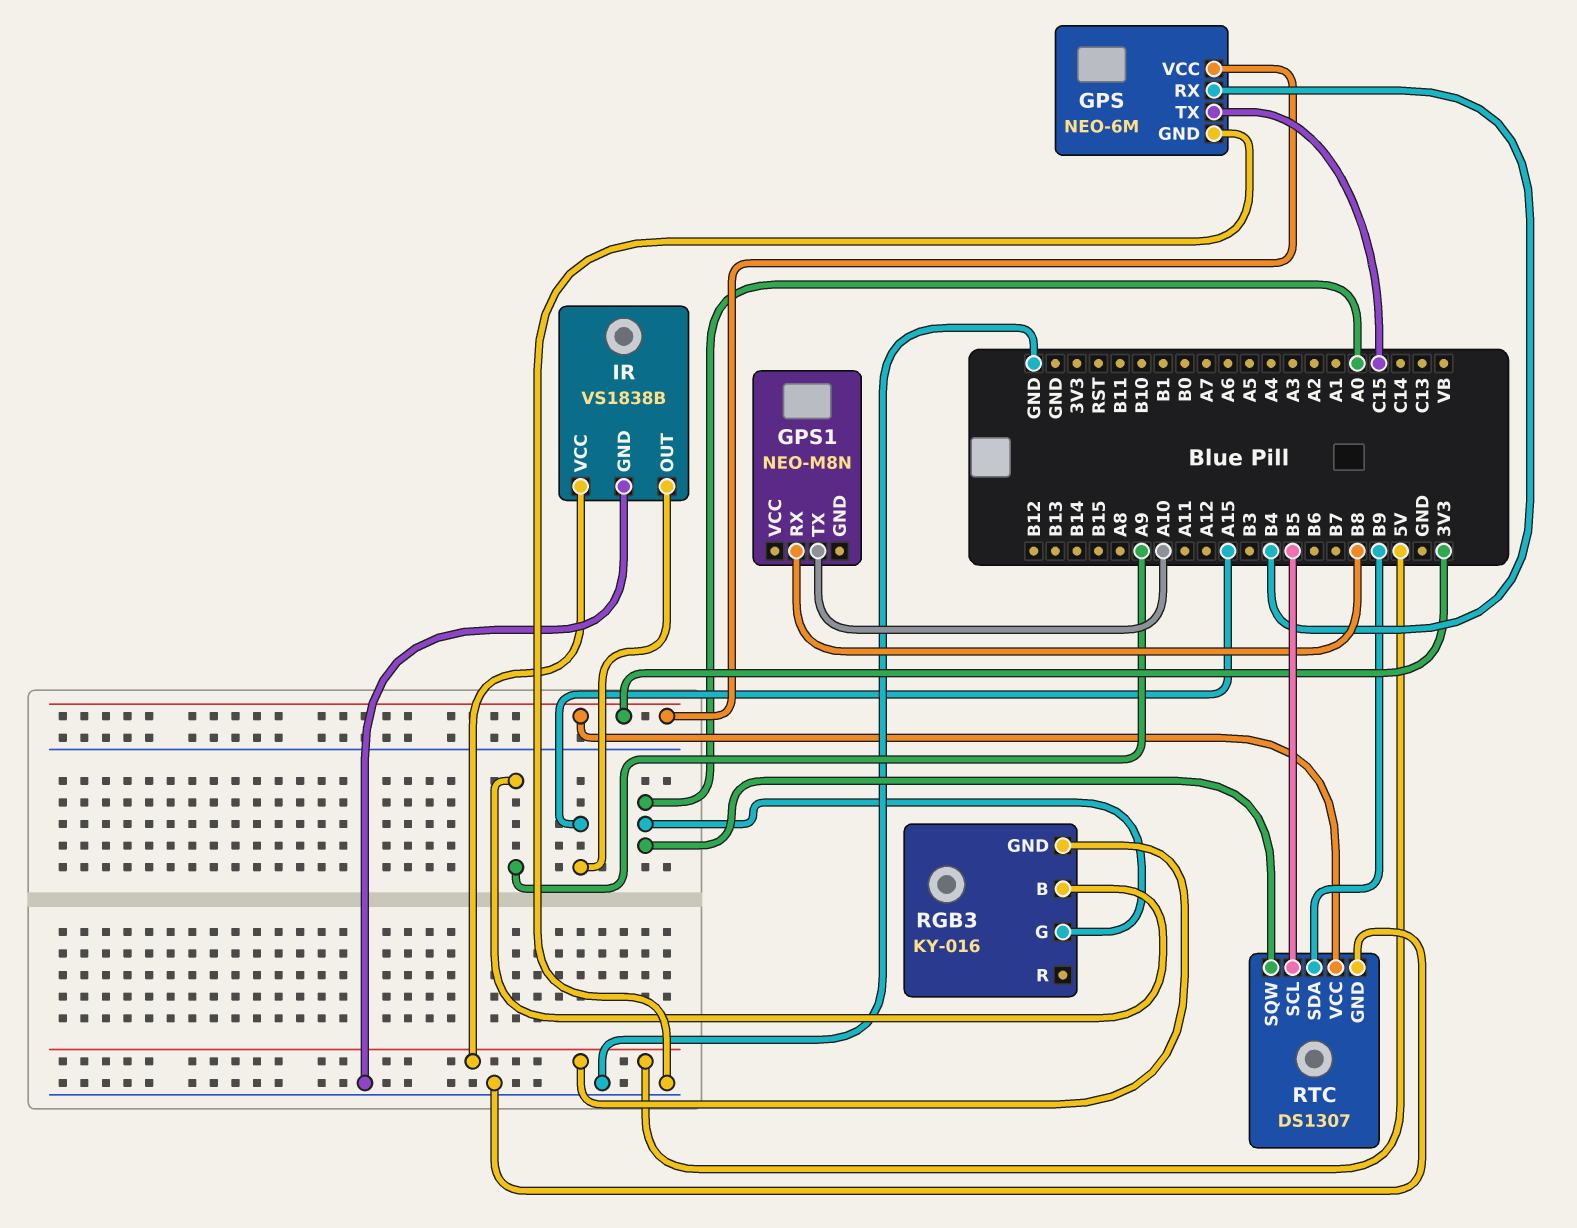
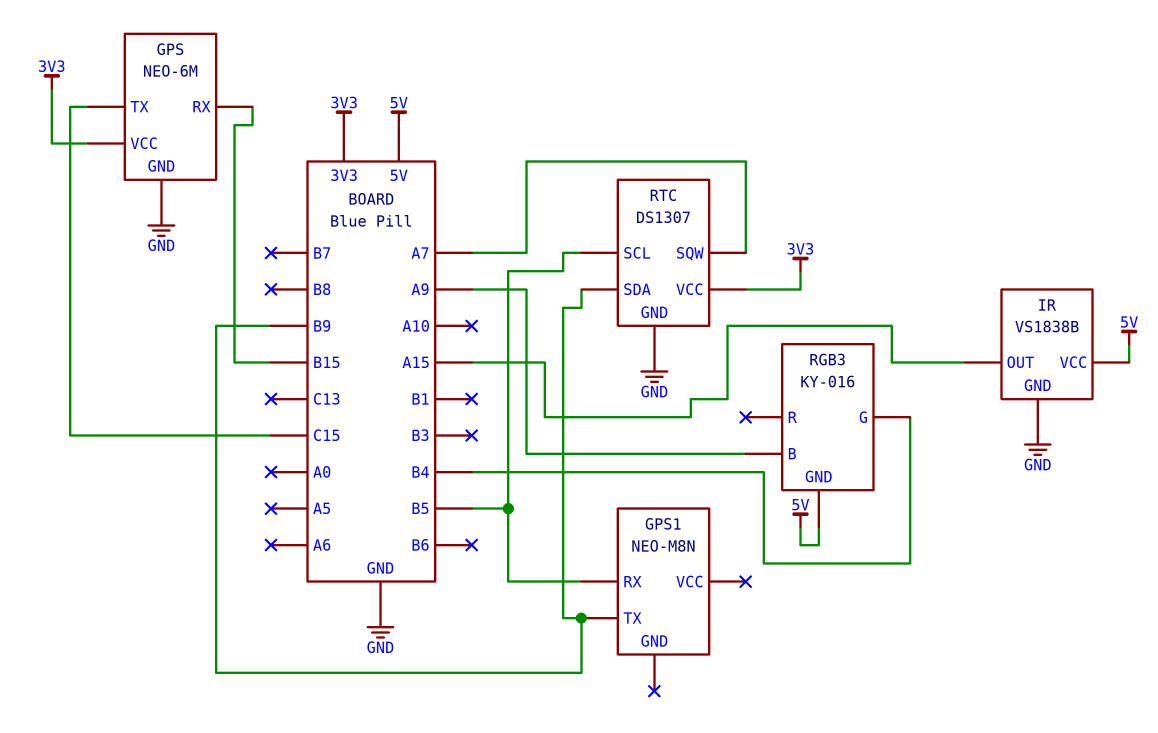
GPS pin RX: B4 -> B15
GPS1 pin RX: B8 -> B5
GPS1 pin TX: A10 -> B9
RGB3 pin G: A0 -> B4
RTC pin SQW: A0 -> A7

